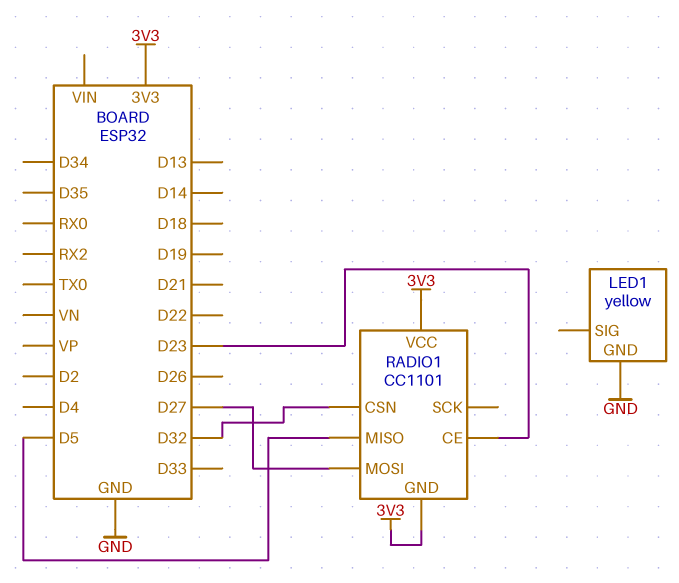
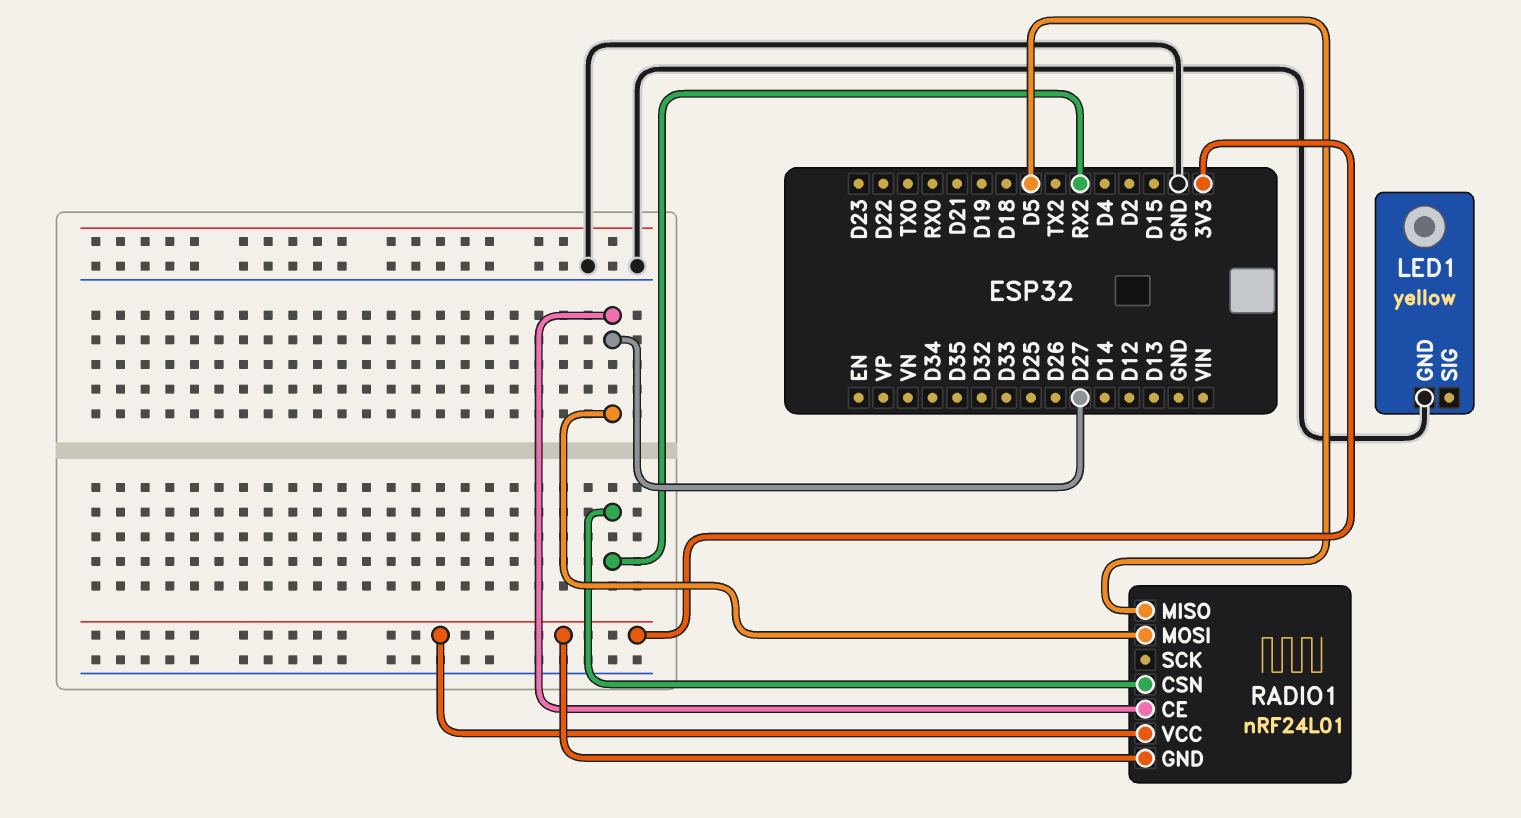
RADIO1: CC1101 -> nRF24L01
RADIO1 pin CE: D23 -> D27
RADIO1 pin CSN: D32 -> RX2

